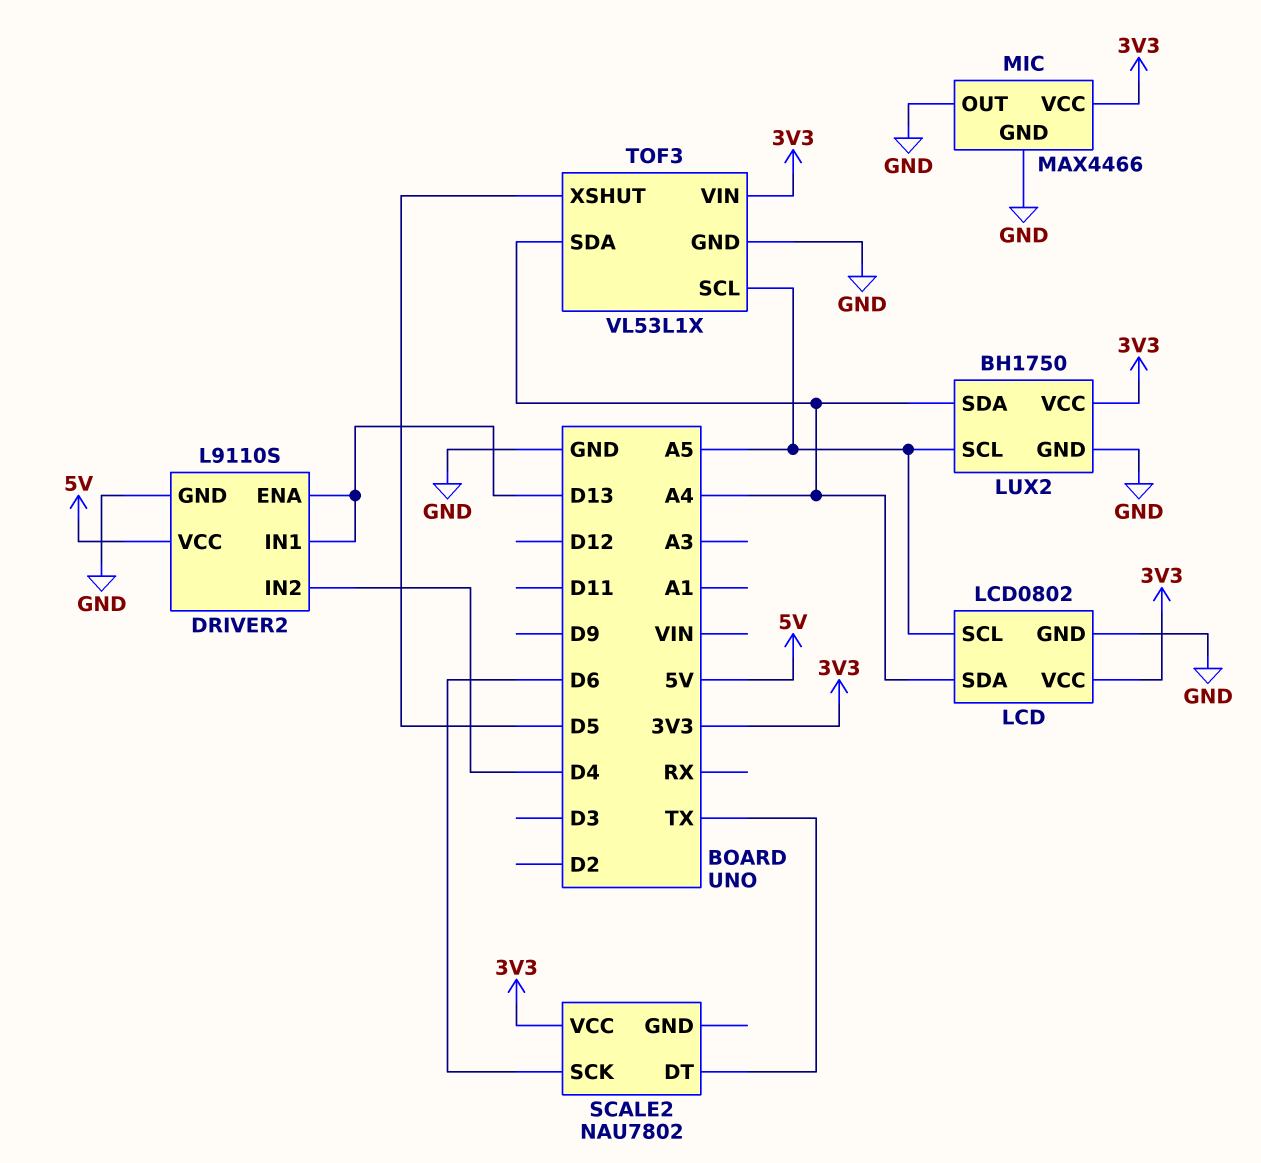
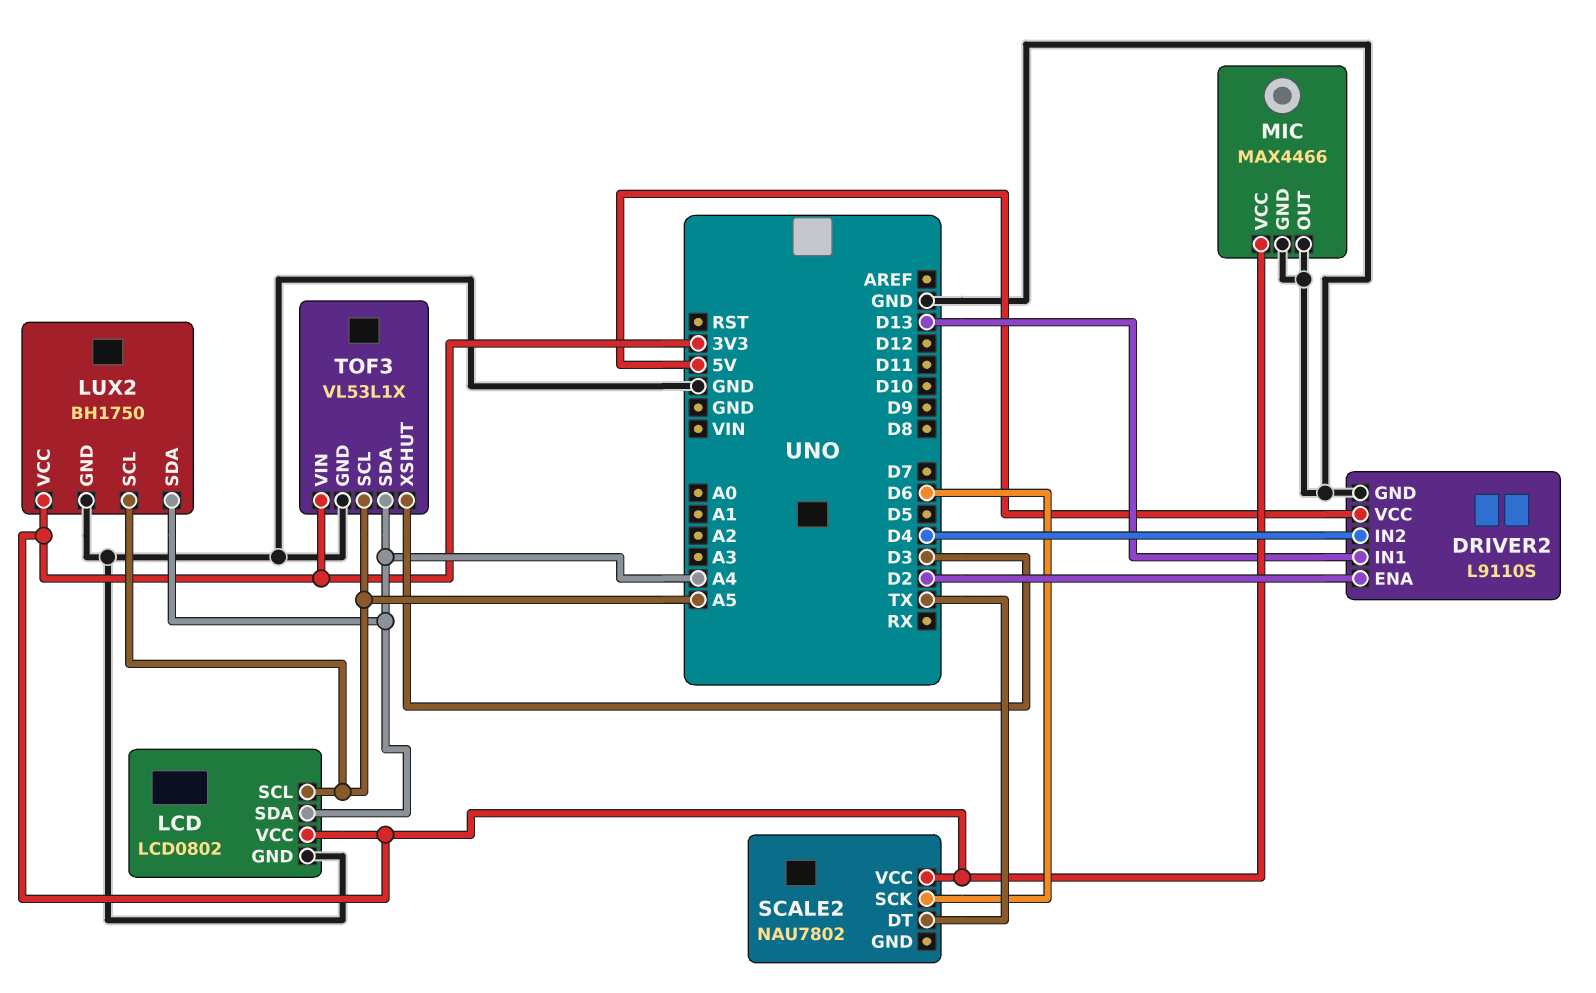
DRIVER2 pin ENA: D13 -> D2
TOF3 pin XSHUT: D5 -> D3

